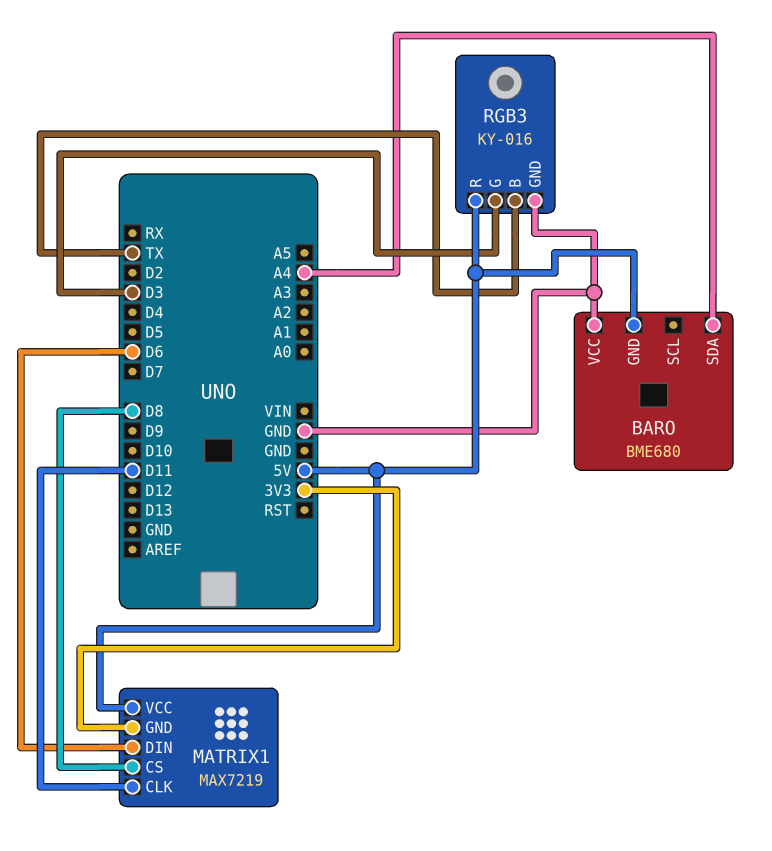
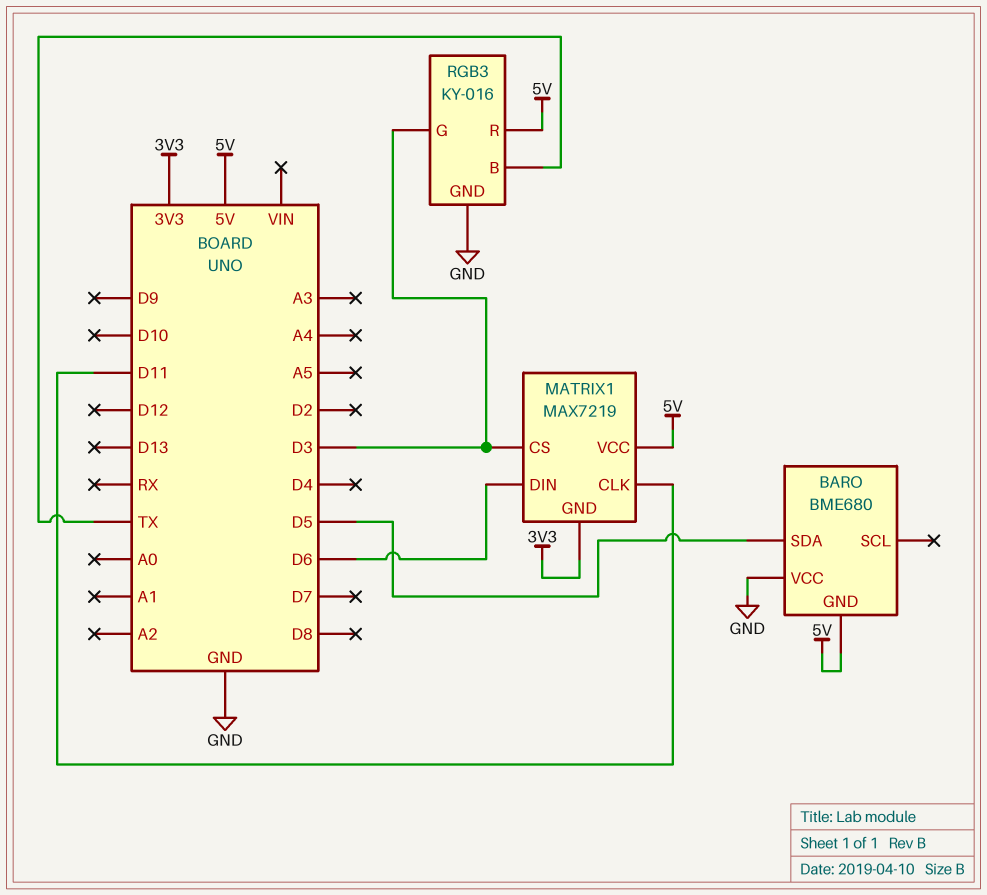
BARO pin SDA: A4 -> D5
MATRIX1 pin CS: D8 -> D3

